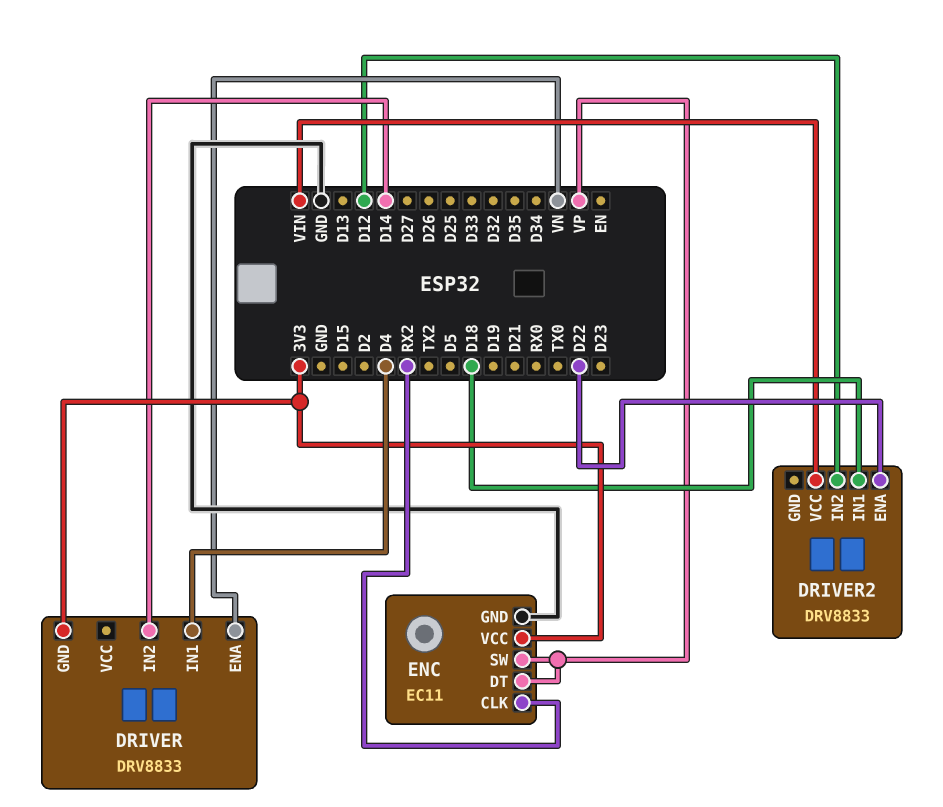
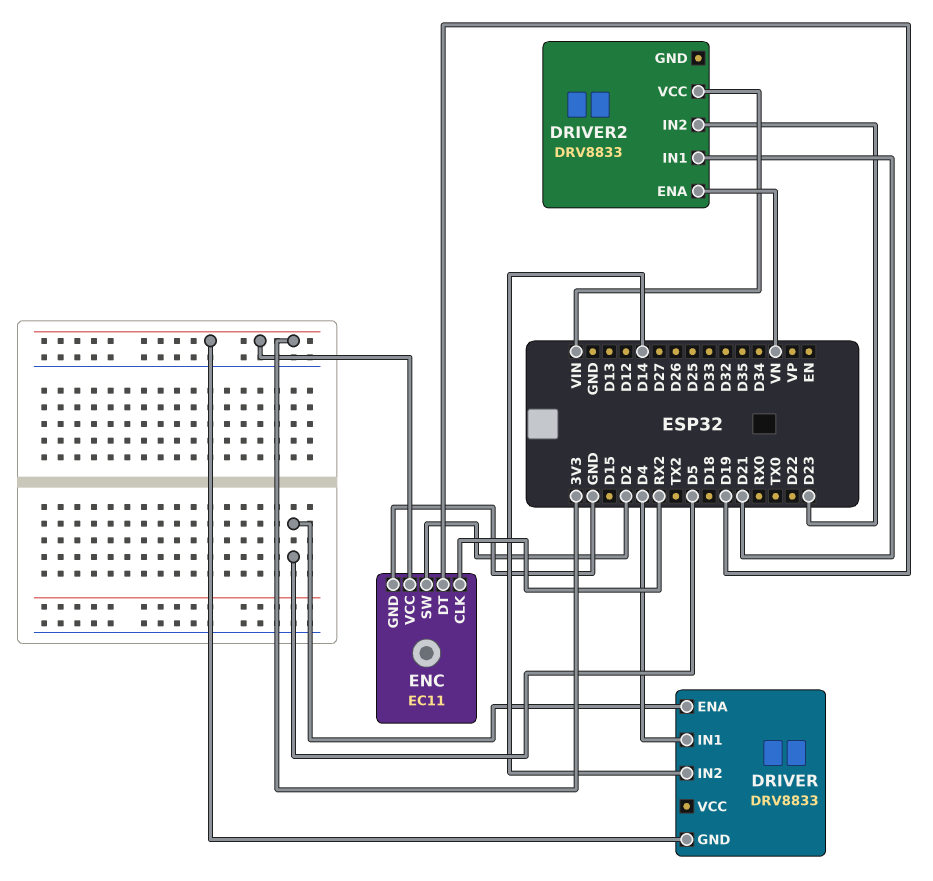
DRIVER pin ENA: VN -> D5
DRIVER2 pin ENA: D22 -> VN
DRIVER2 pin IN1: D18 -> D21
DRIVER2 pin IN2: D12 -> D23
ENC pin DT: VP -> D19
ENC pin SW: VP -> D2

